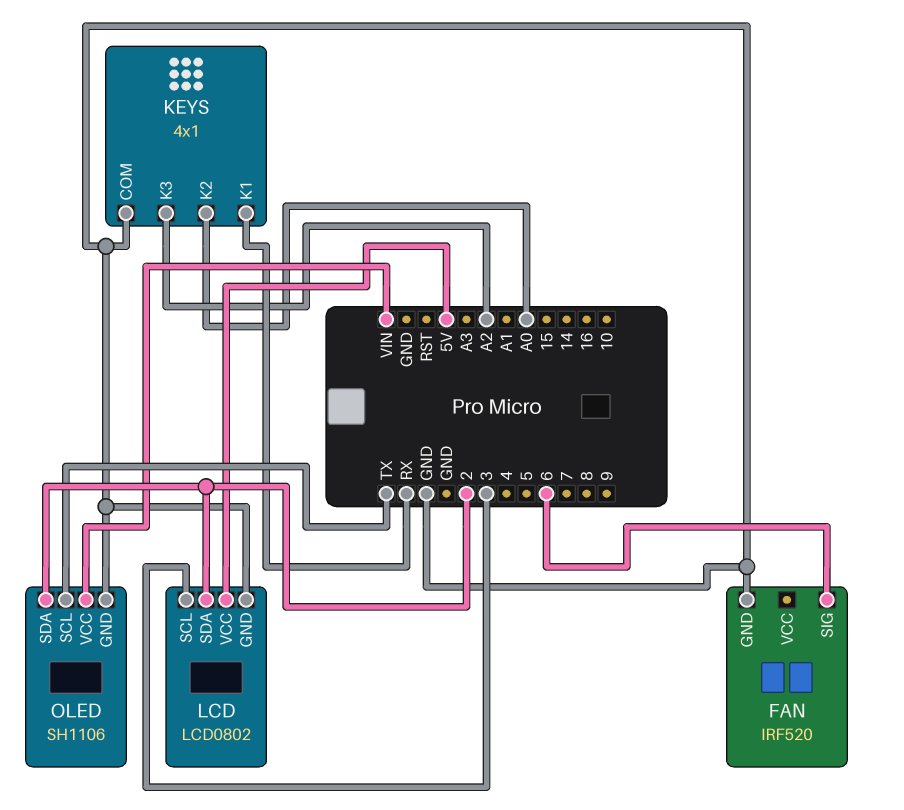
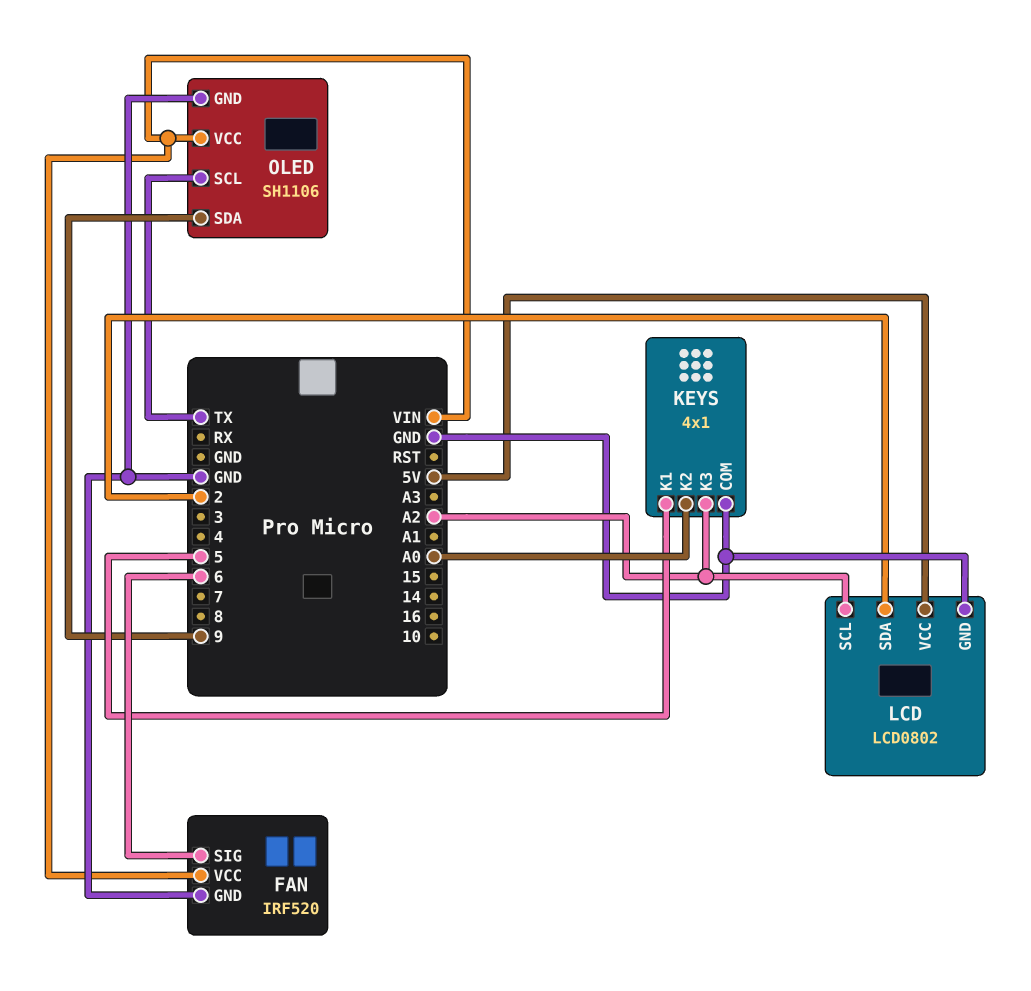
FAN pin VCC: none -> VIN
KEYS pin K1: RX -> 5
LCD pin SCL: 3 -> A2
OLED pin SDA: 2 -> 9

